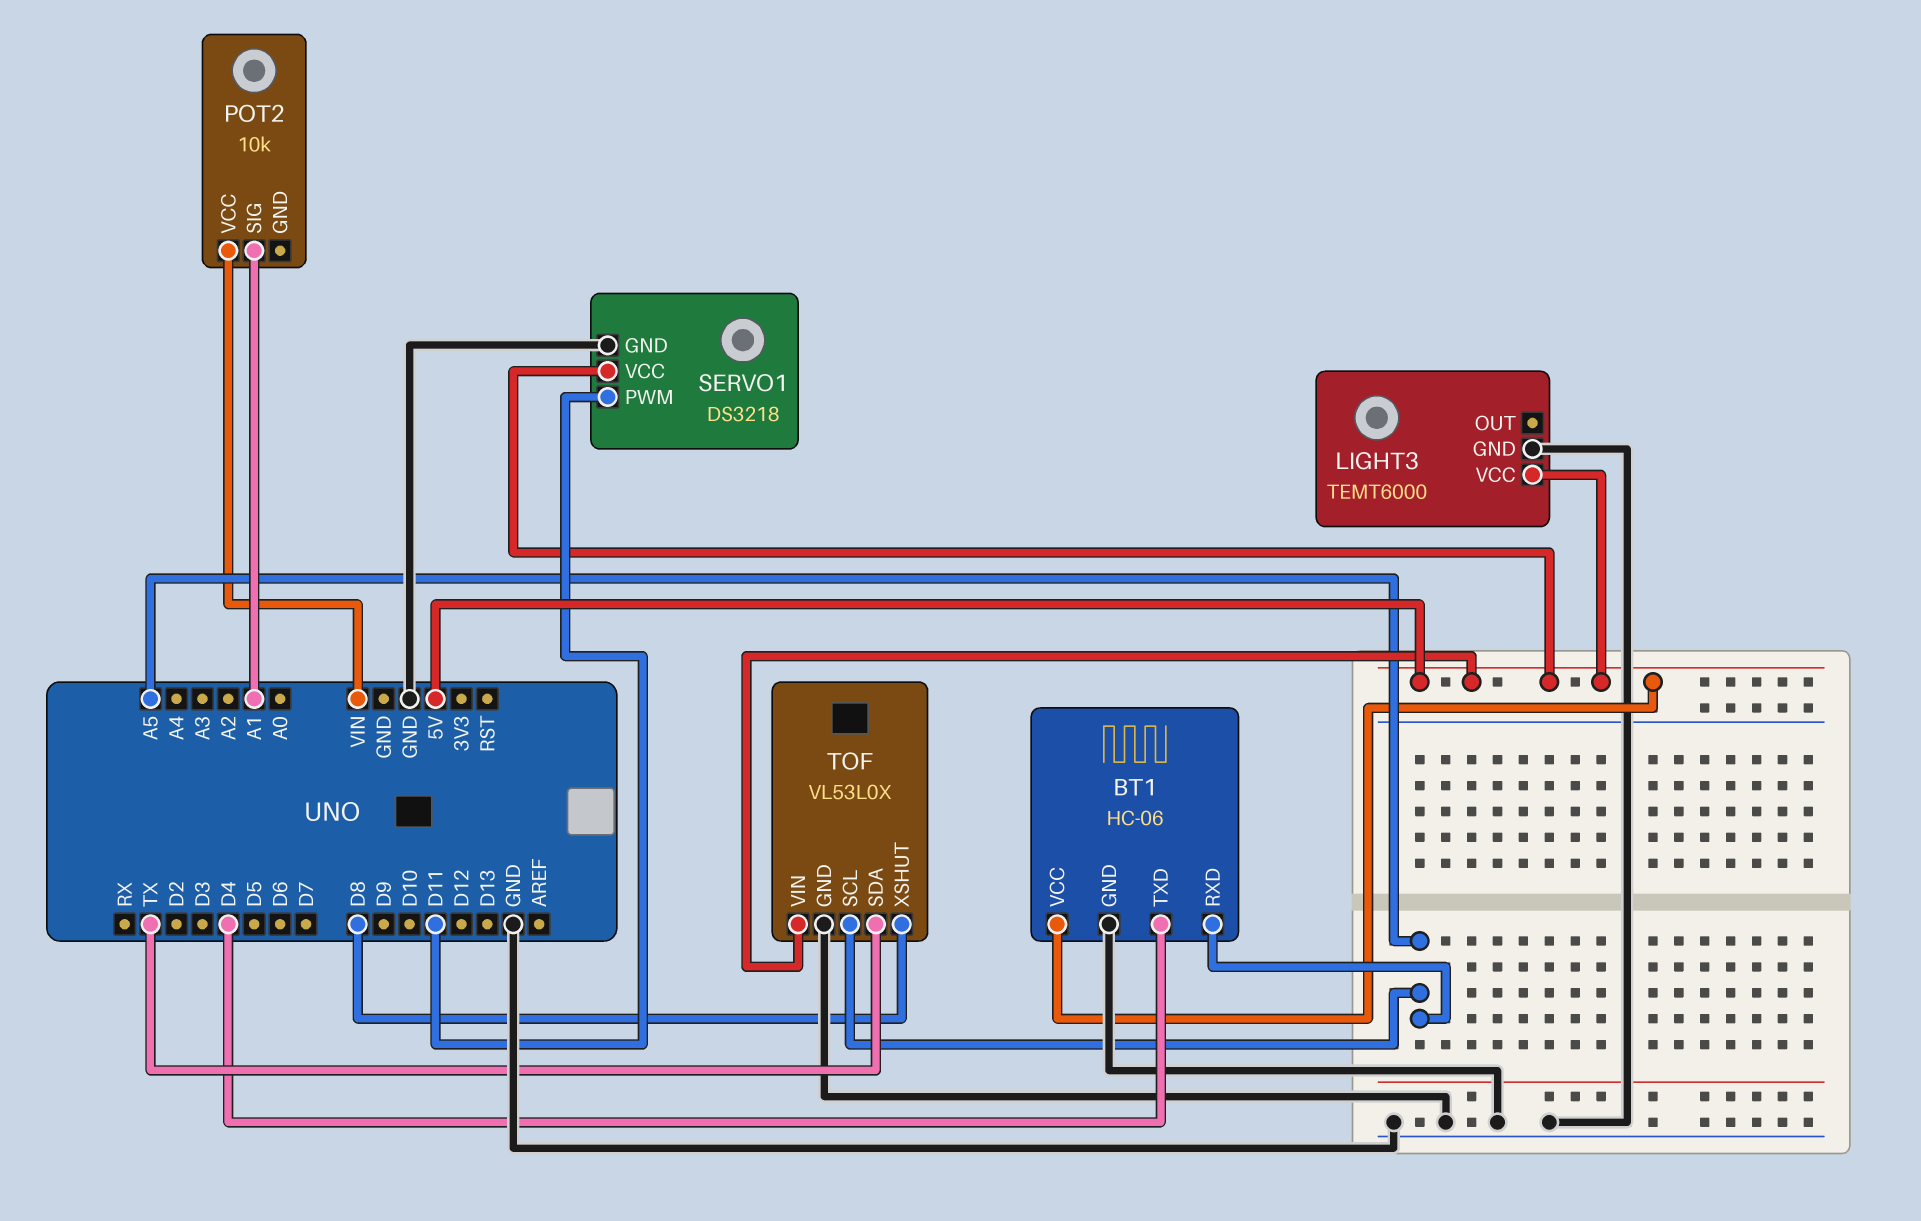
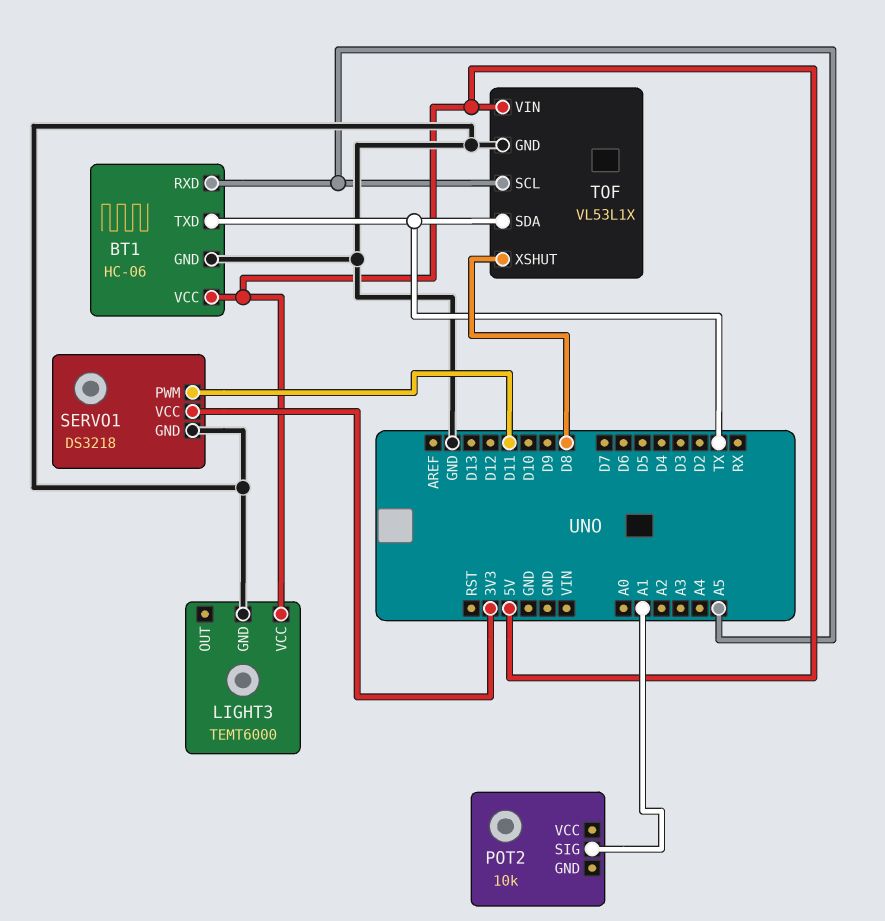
BT1 pin TXD: D4 -> TX
POT2 pin VCC: VIN -> none
SERVO1 pin VCC: 5V -> 3V3
TOF: VL53L0X -> VL53L1X

